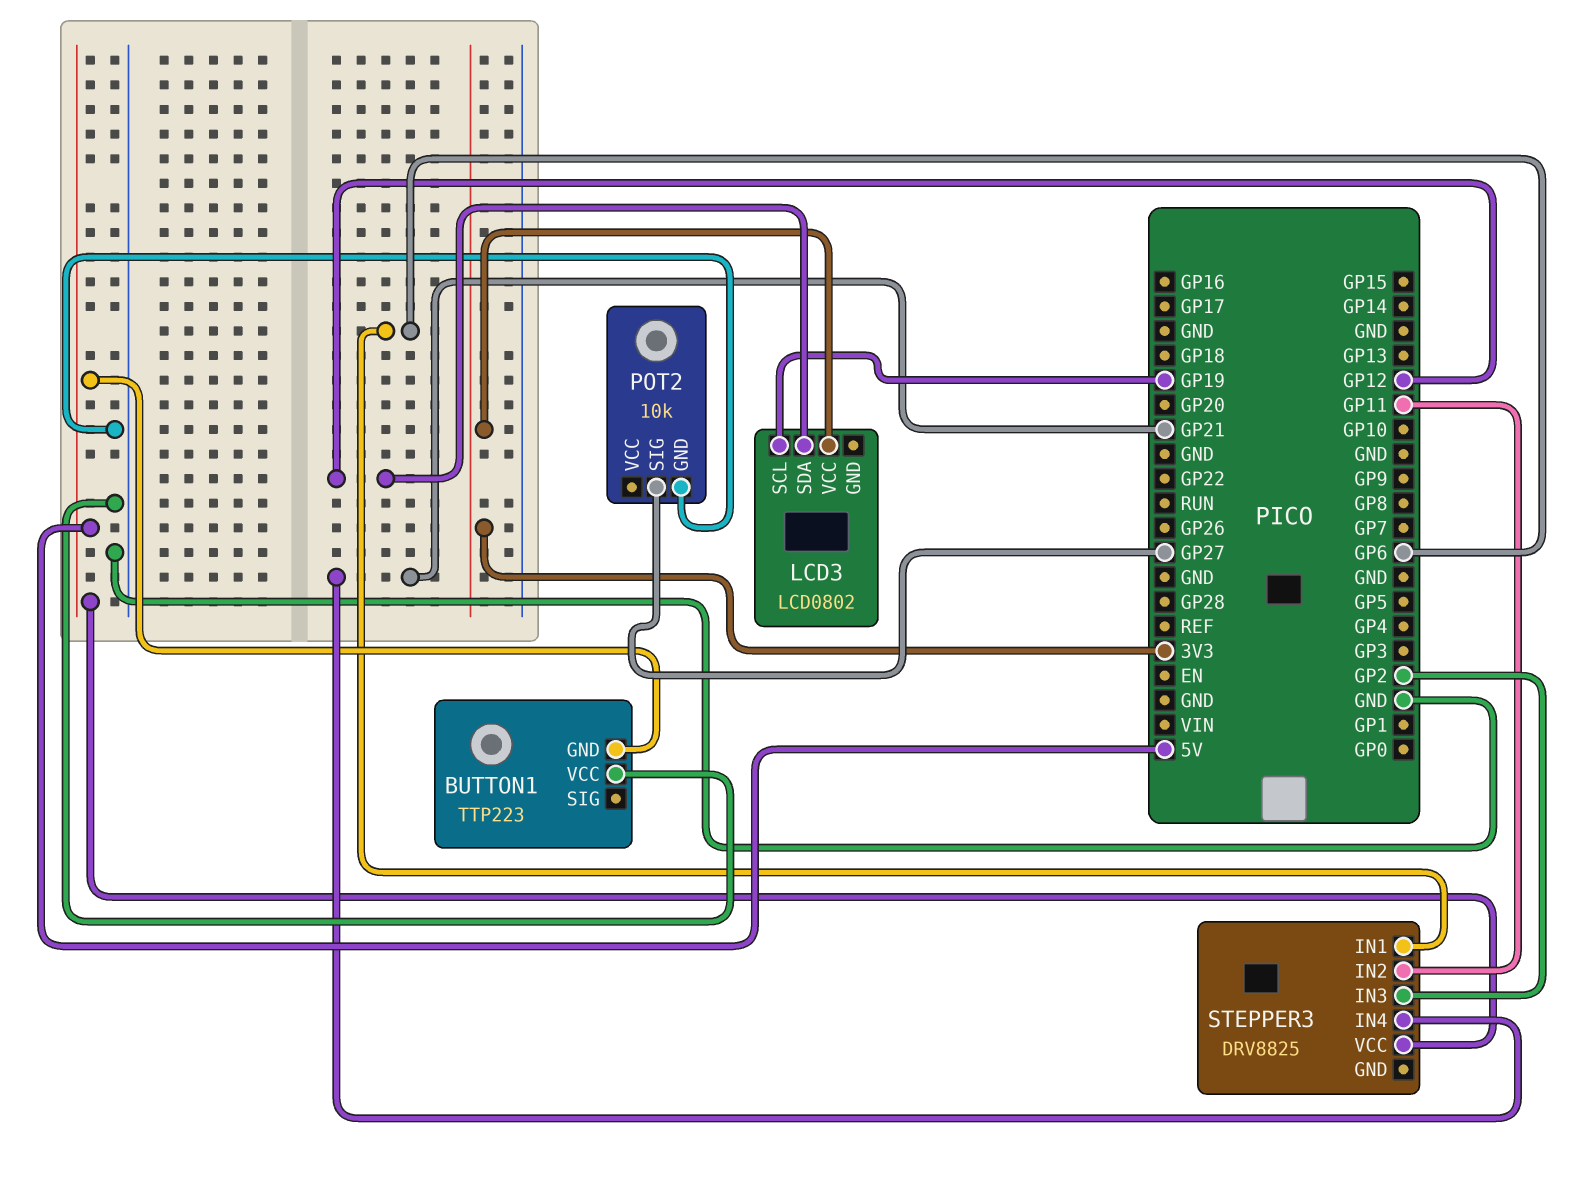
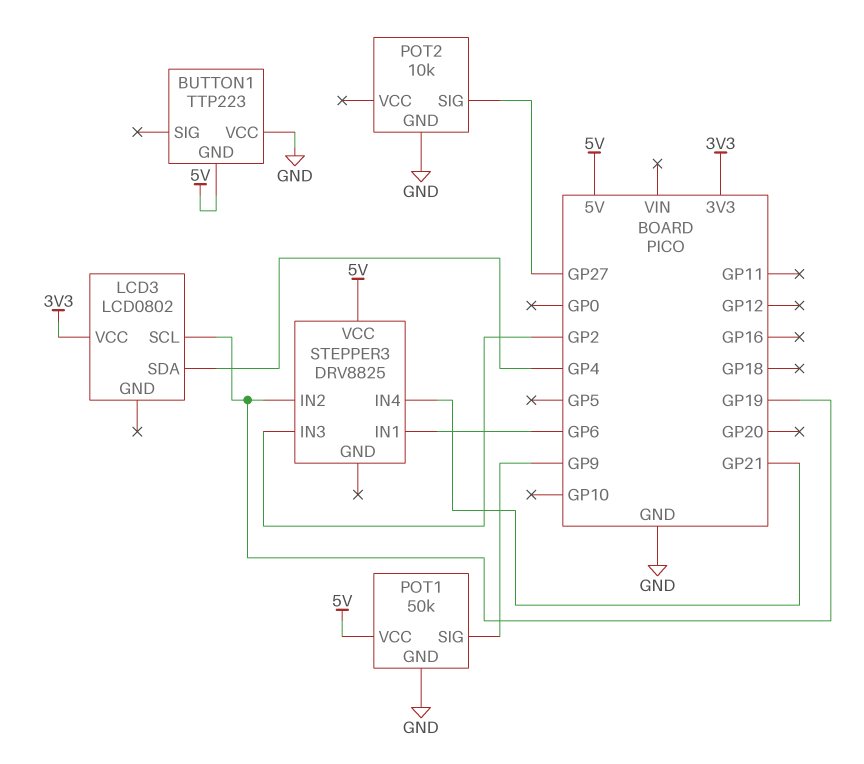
LCD3 pin SDA: GP12 -> GP4
POT1: none -> 50k
POT1 pin GND: none -> GND
POT1 pin SIG: none -> GP9
POT1 pin VCC: none -> 5V
STEPPER3 pin IN2: GP11 -> GP19

